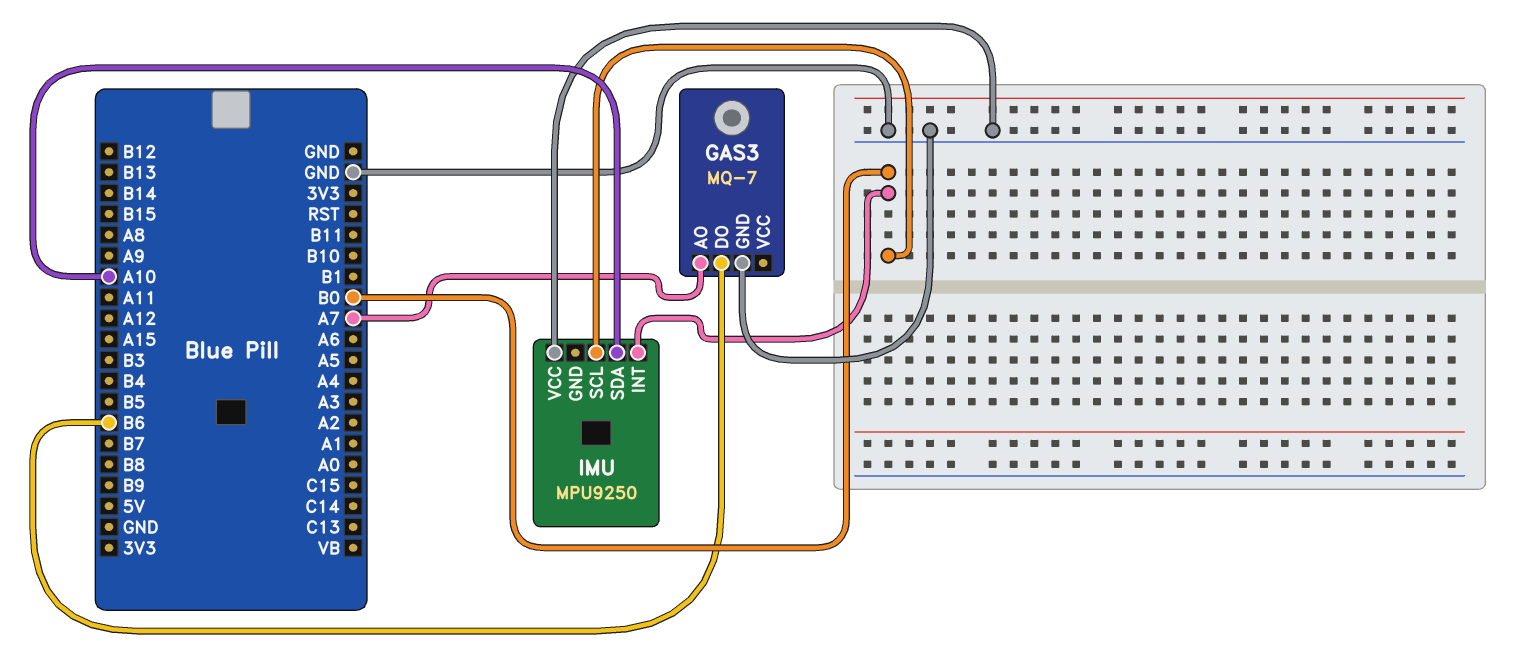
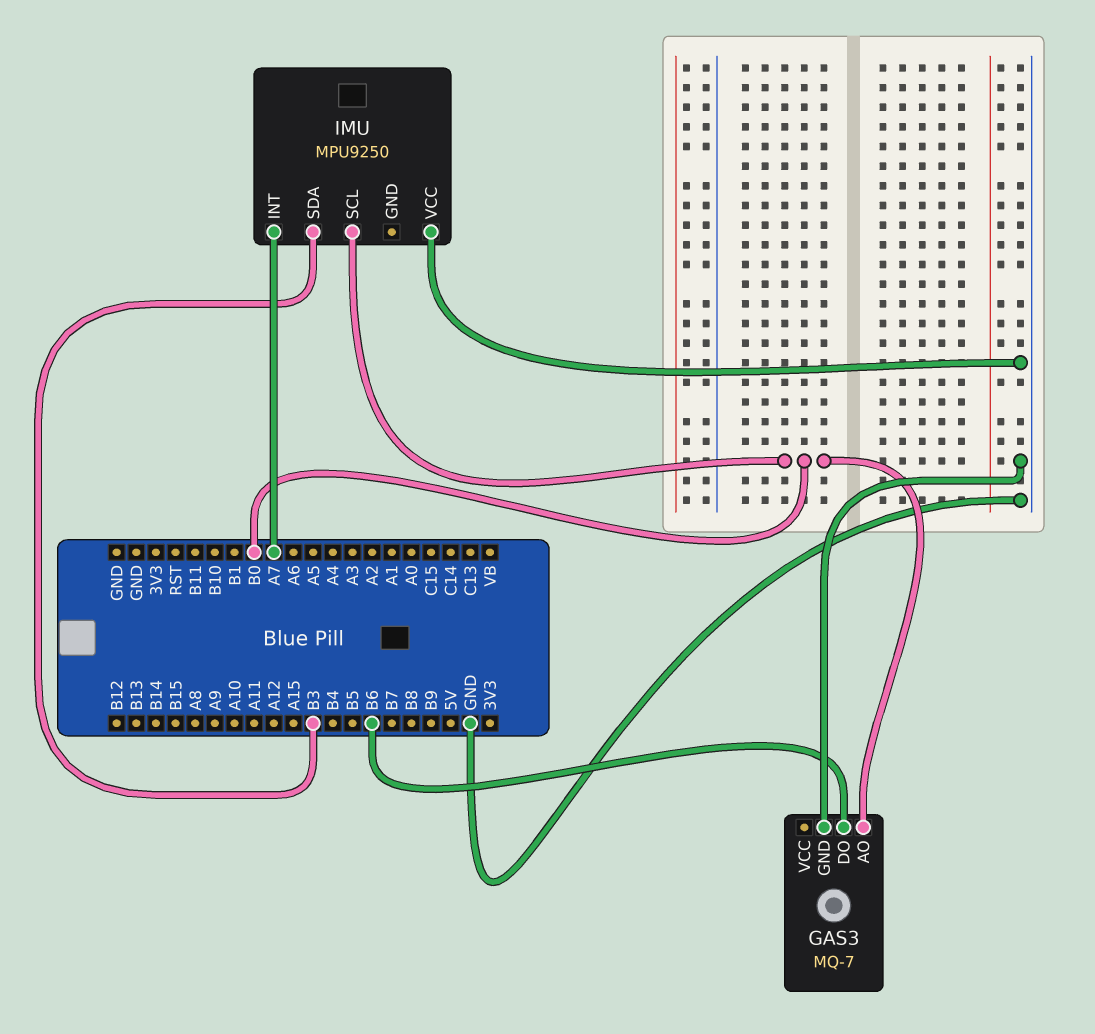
GAS3 pin AO: A7 -> B0
IMU pin INT: B0 -> A7
IMU pin SDA: A10 -> B3

